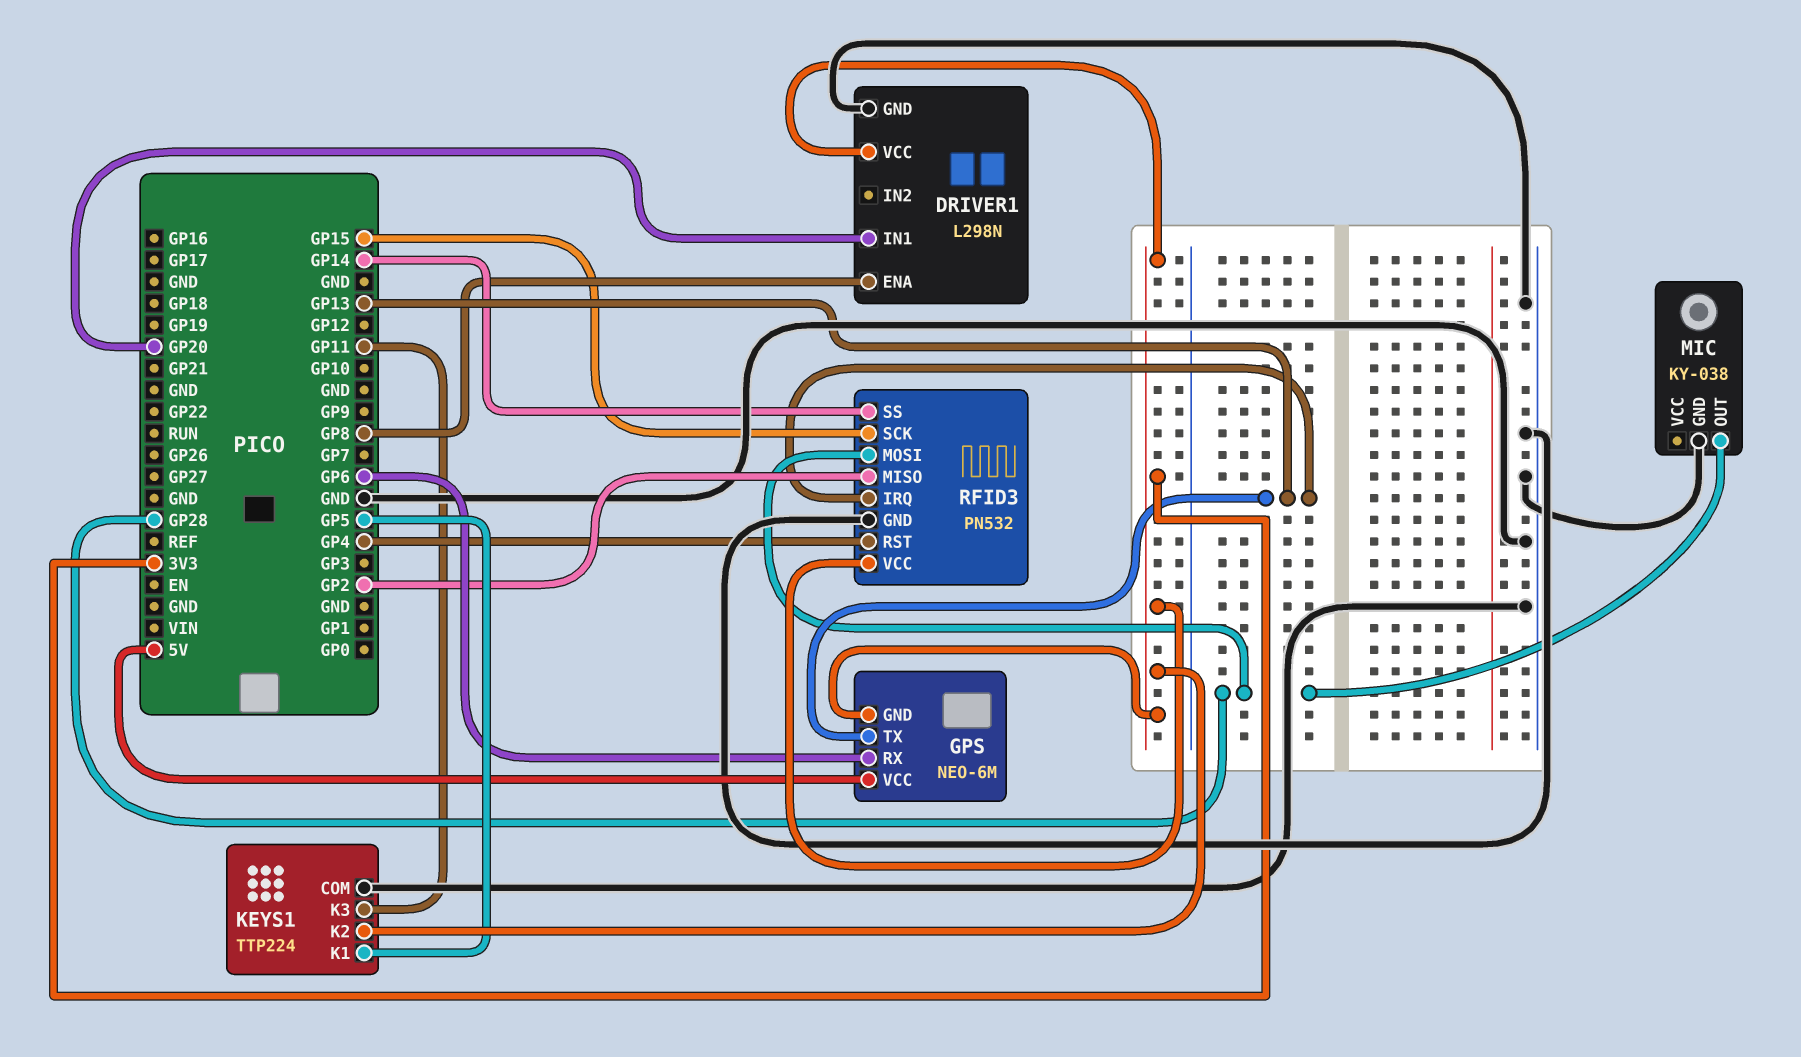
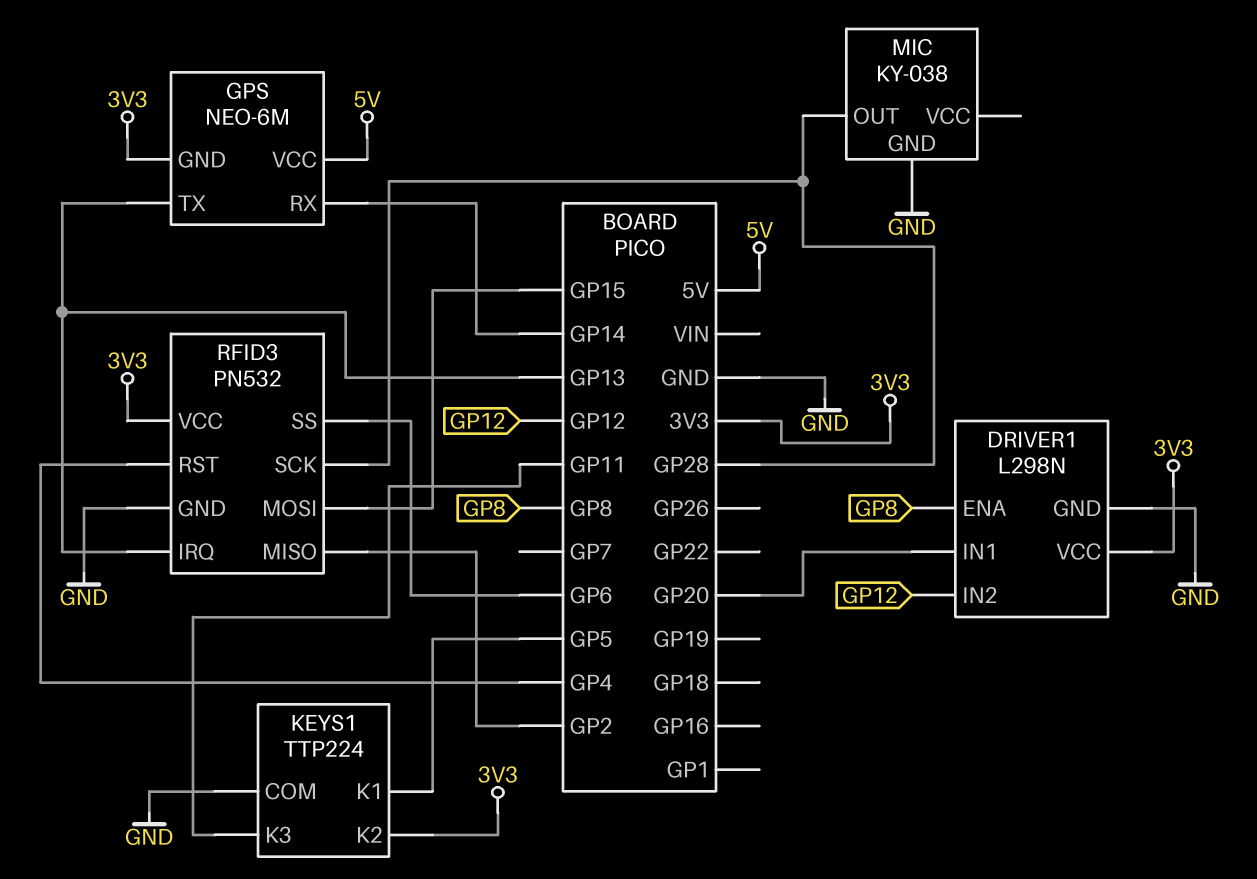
DRIVER1 pin IN2: none -> GP12
GPS pin RX: GP6 -> GP14
RFID3 pin MOSI: GP28 -> GP15
RFID3 pin SCK: GP15 -> GP28
RFID3 pin SS: GP14 -> GP6

